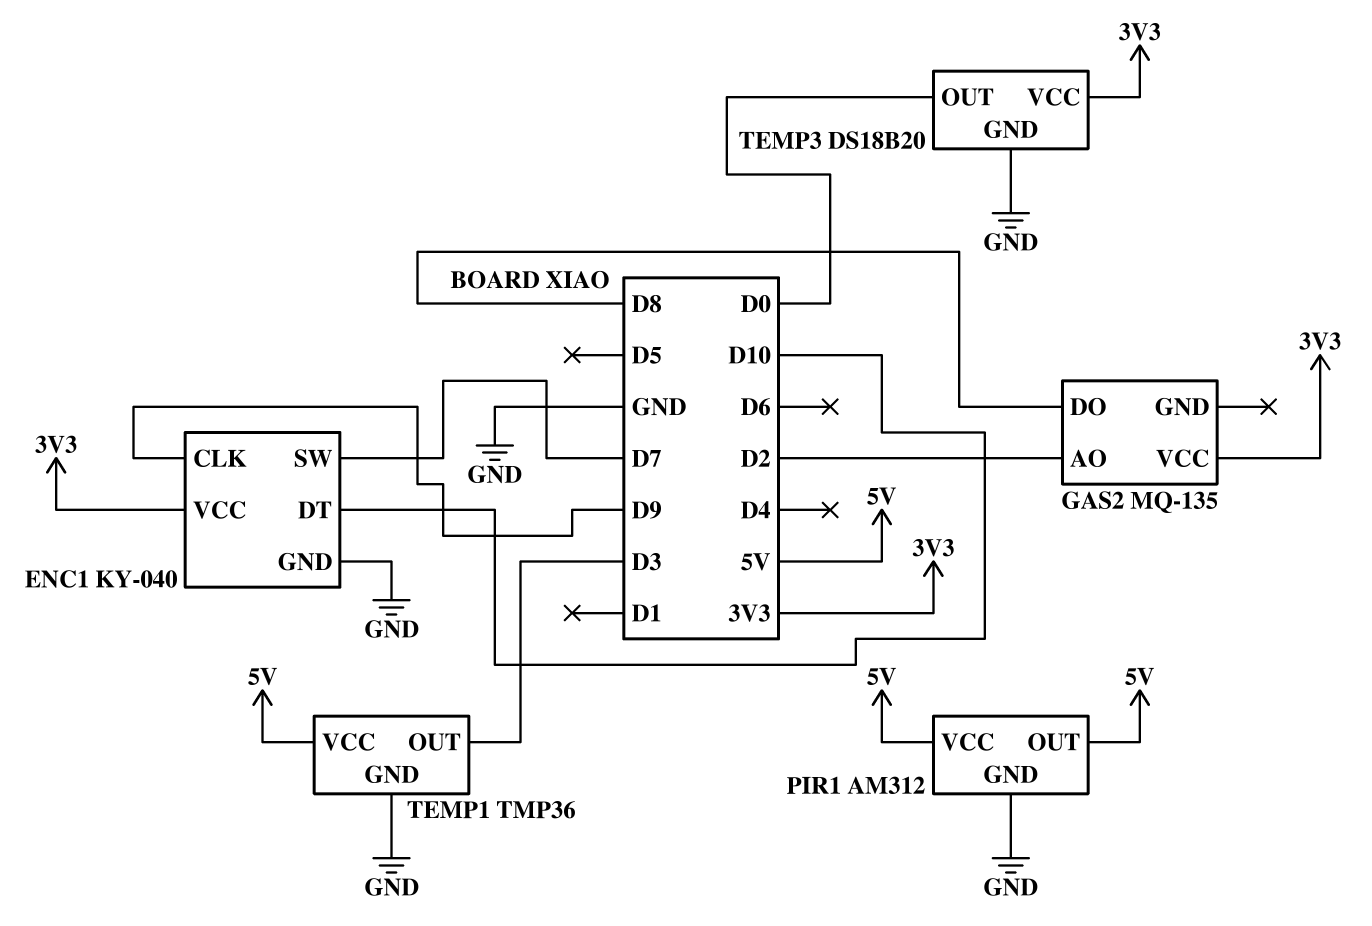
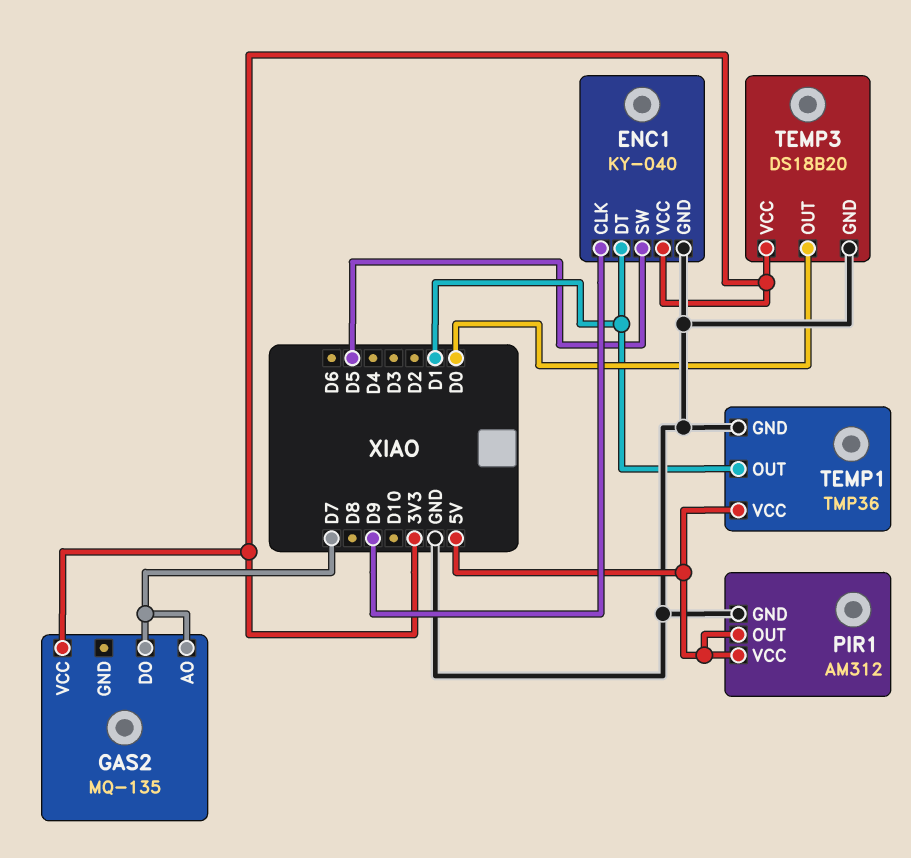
ENC1 pin DT: D10 -> D1
ENC1 pin SW: D7 -> D5
GAS2 pin AO: D2 -> D7
GAS2 pin DO: D8 -> D7
TEMP1 pin OUT: D3 -> D1

